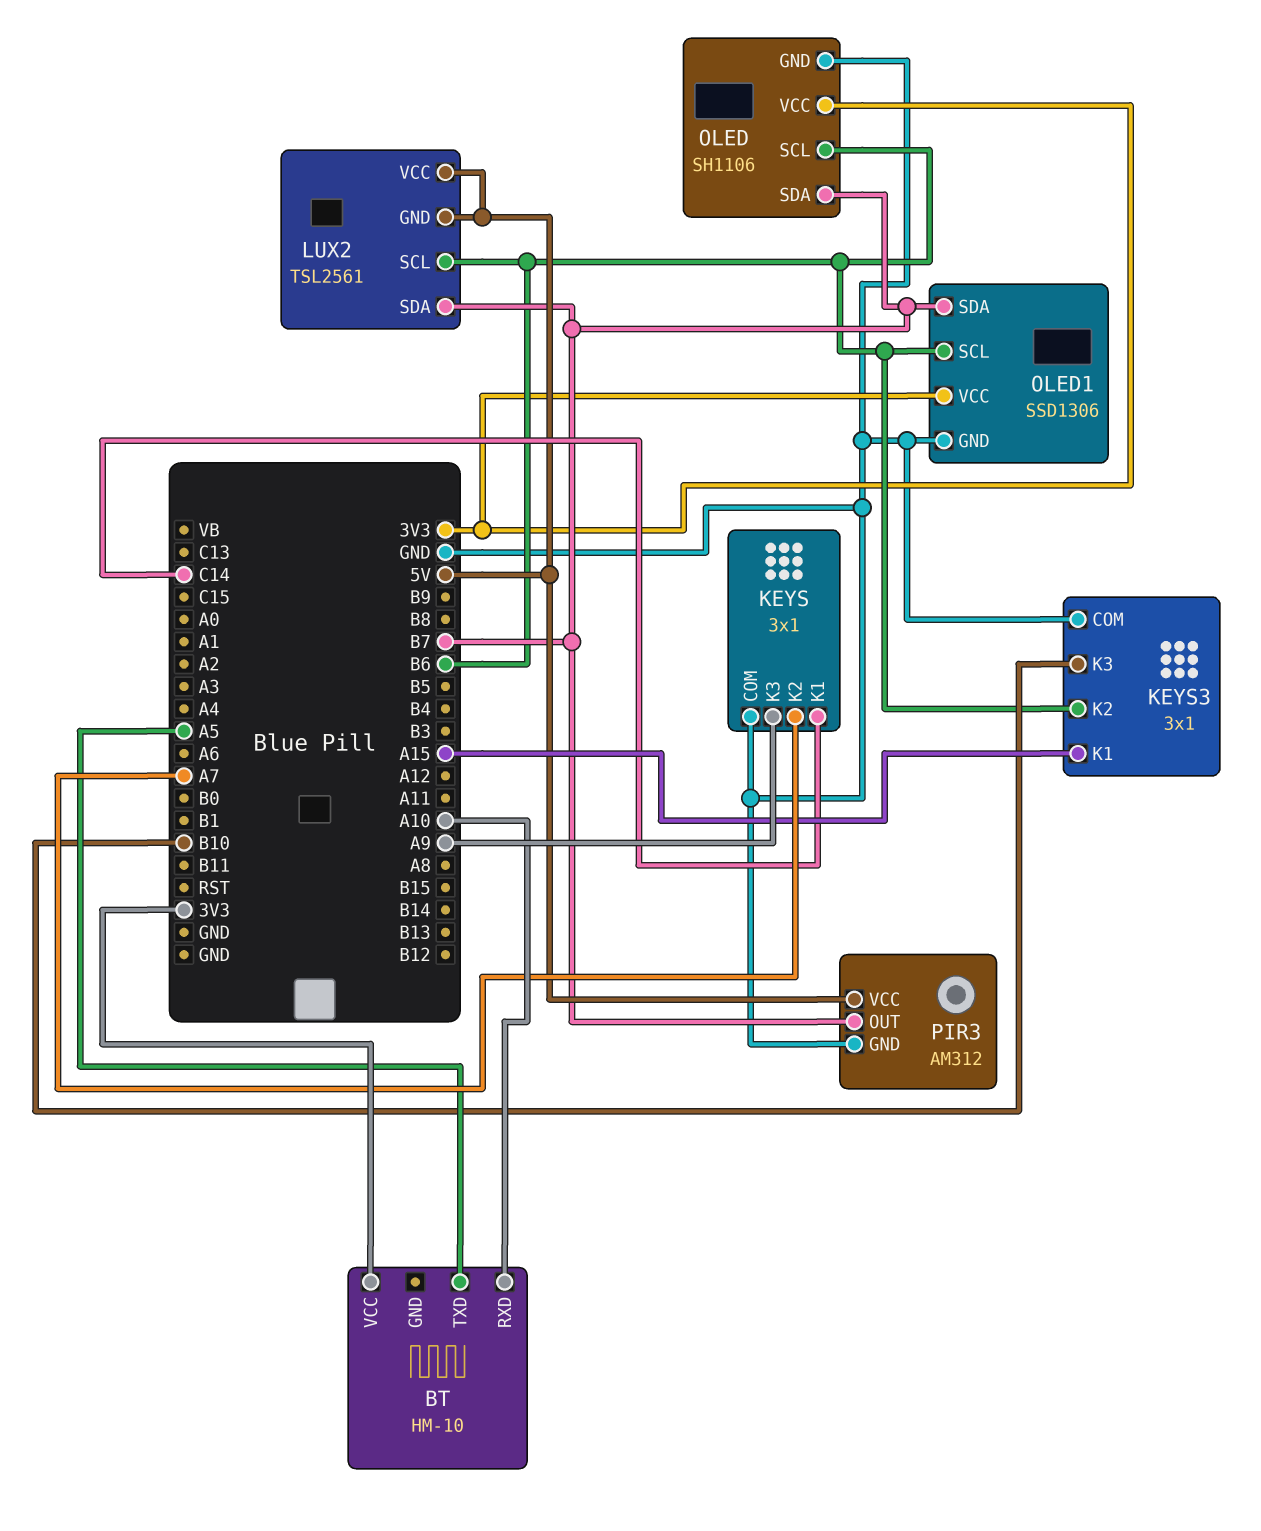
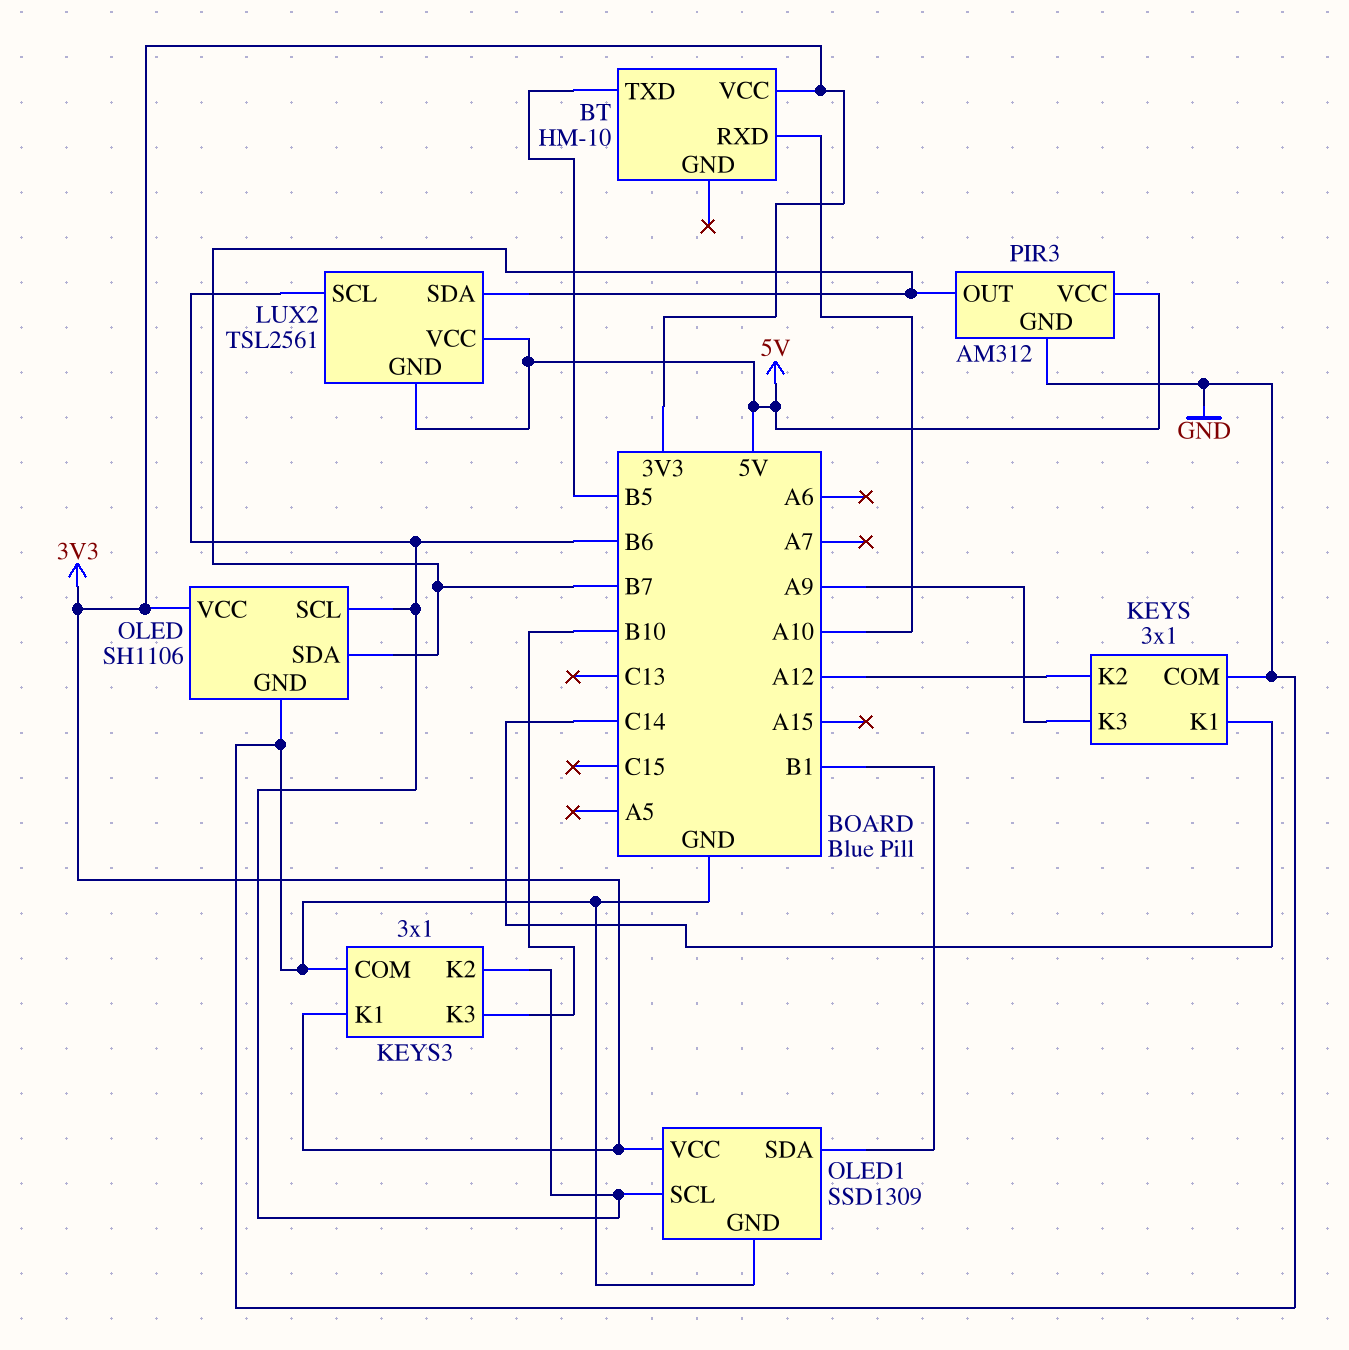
BT pin TXD: A5 -> B5
KEYS pin K2: A7 -> A12
KEYS3 pin K1: A15 -> 3V3
OLED1: SSD1306 -> SSD1309
OLED1 pin SDA: B7 -> B1

